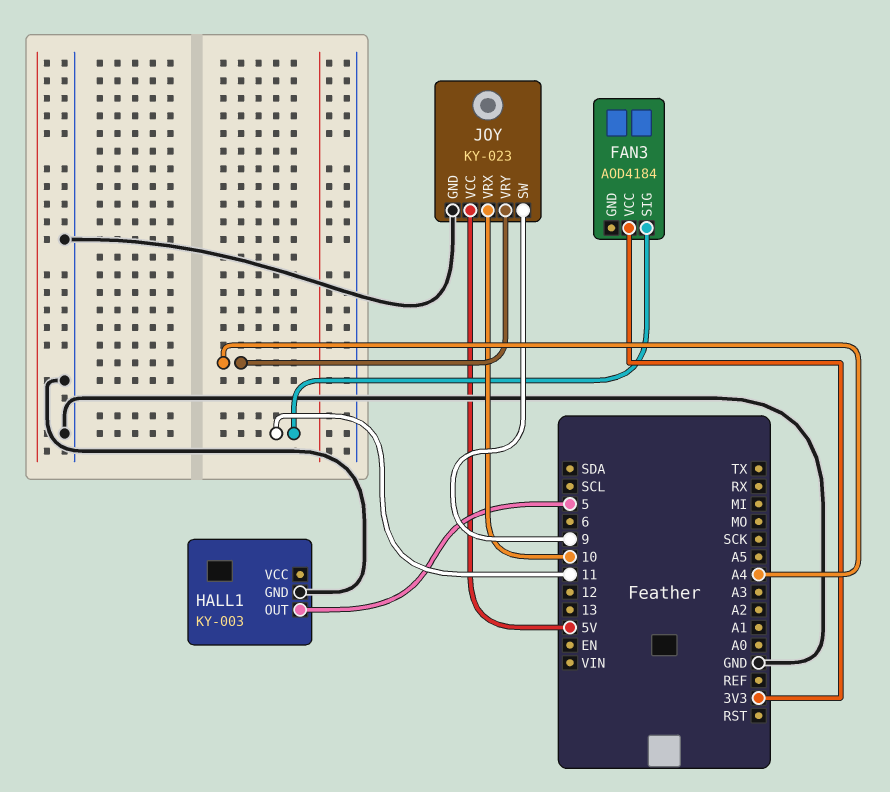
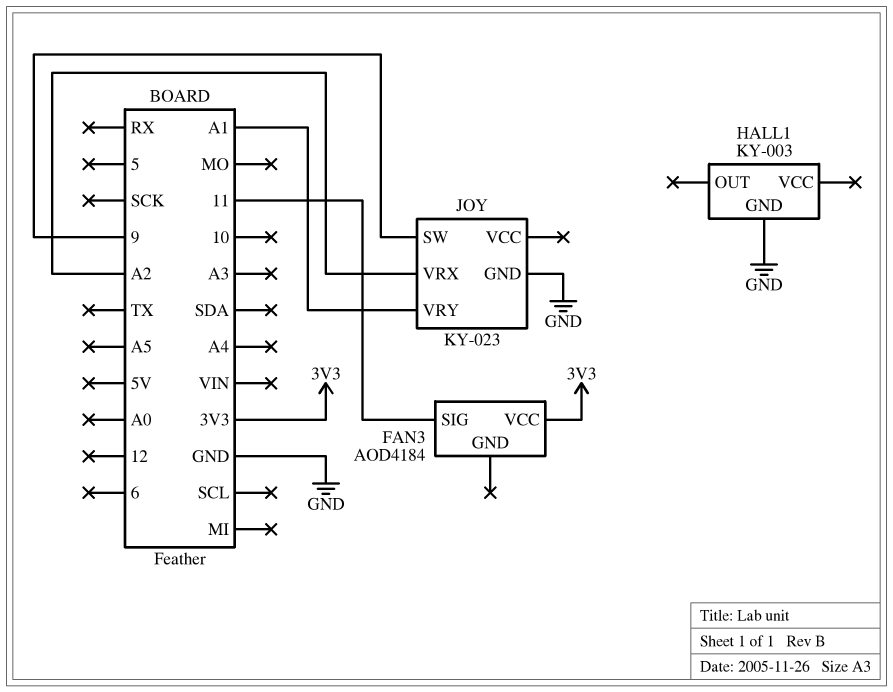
HALL1 pin OUT: 5 -> none
JOY pin VCC: 5V -> none
JOY pin VRX: 10 -> A2
JOY pin VRY: A4 -> A1

